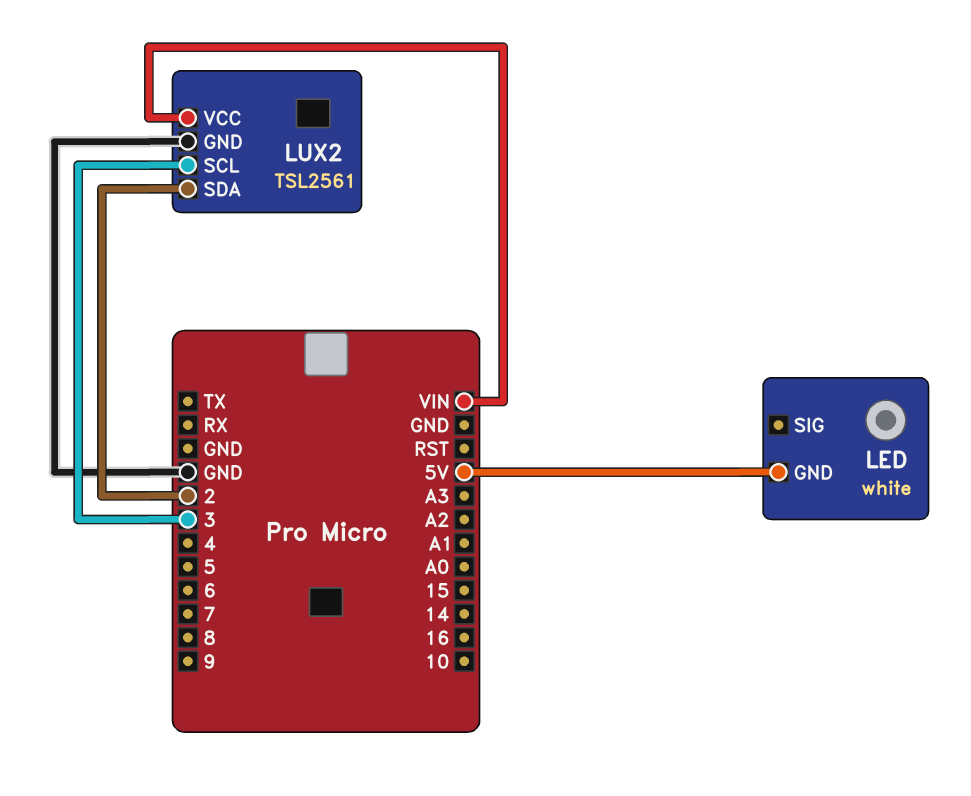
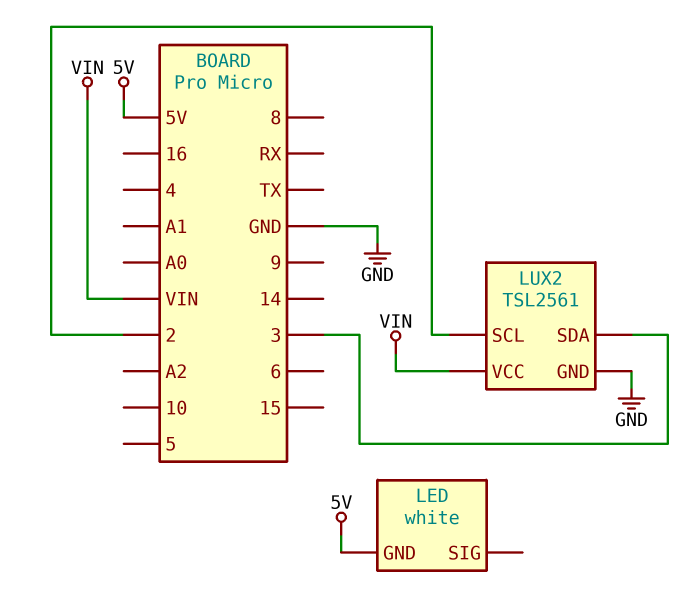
LUX2 pin SCL: 3 -> 2
LUX2 pin SDA: 2 -> 3

